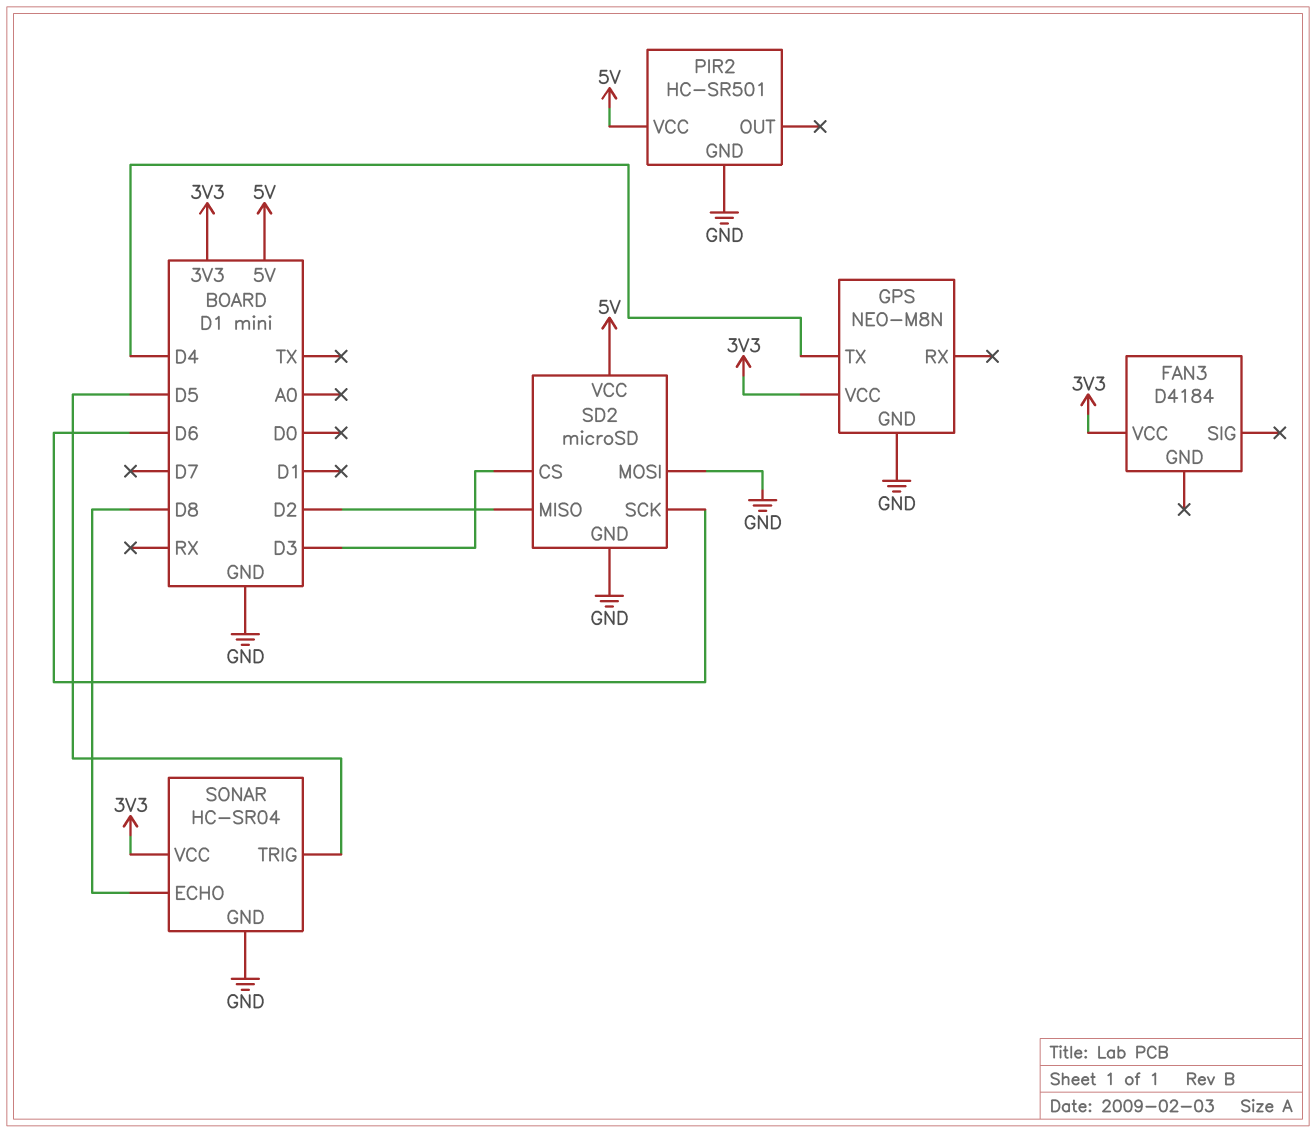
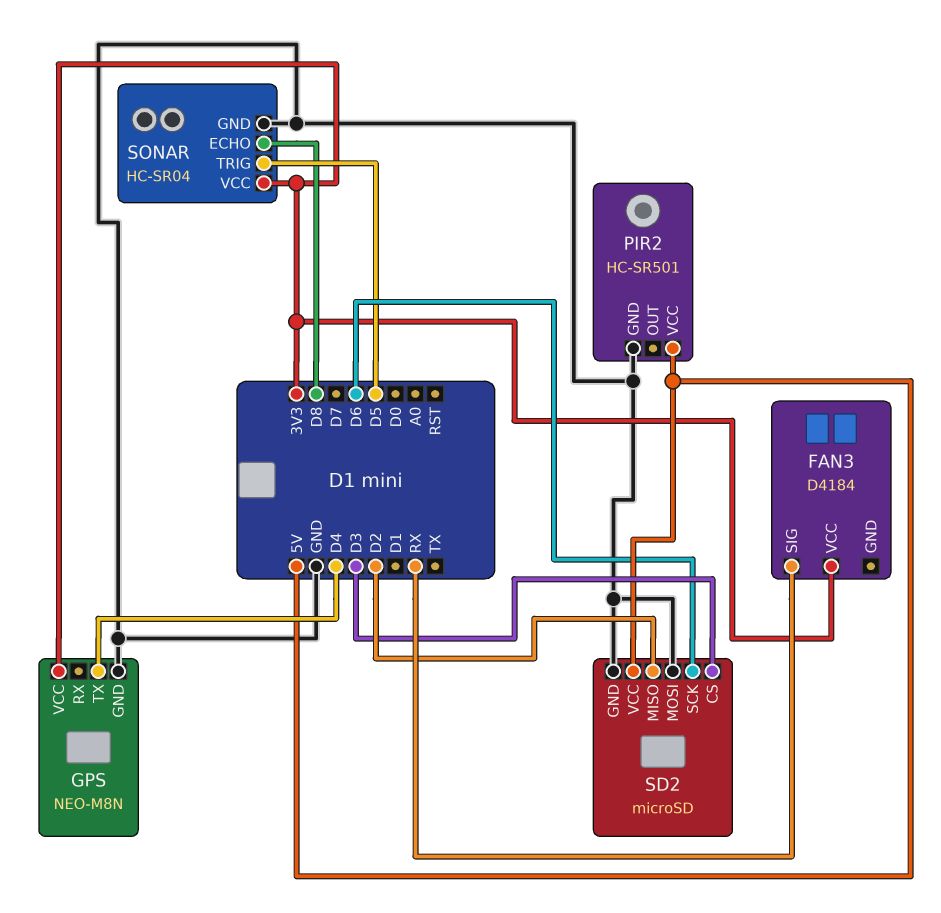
FAN3 pin SIG: none -> RX

